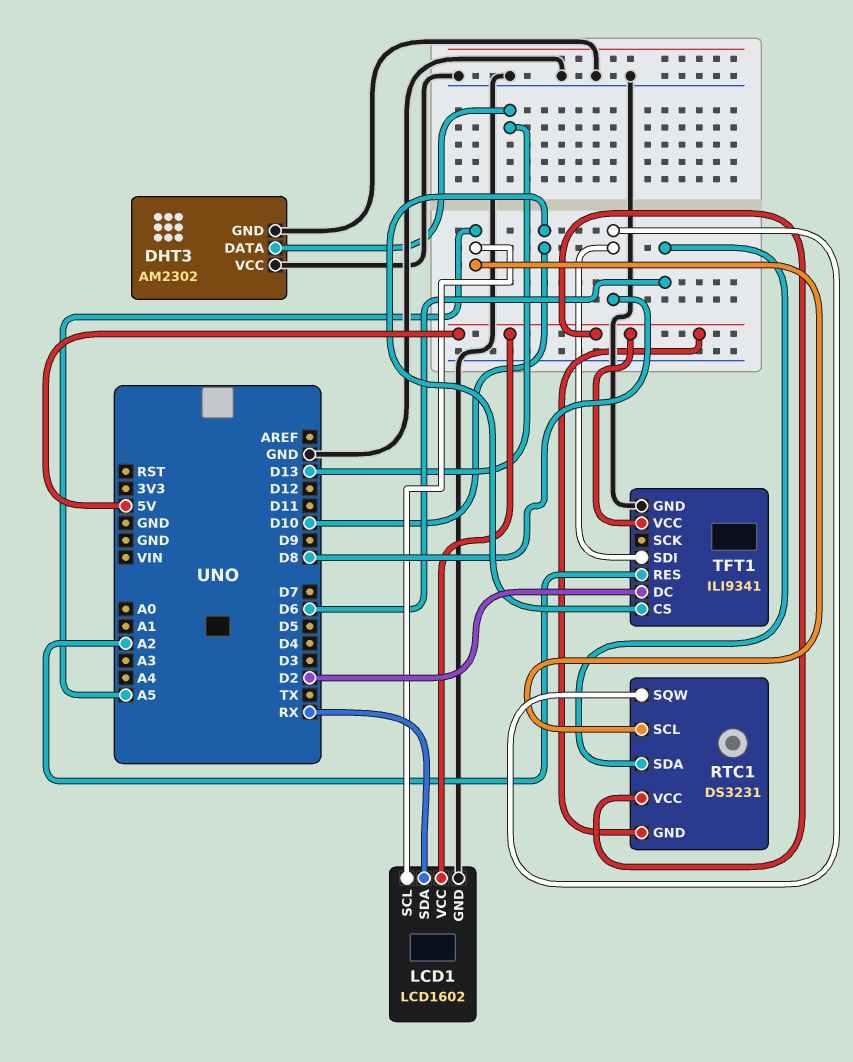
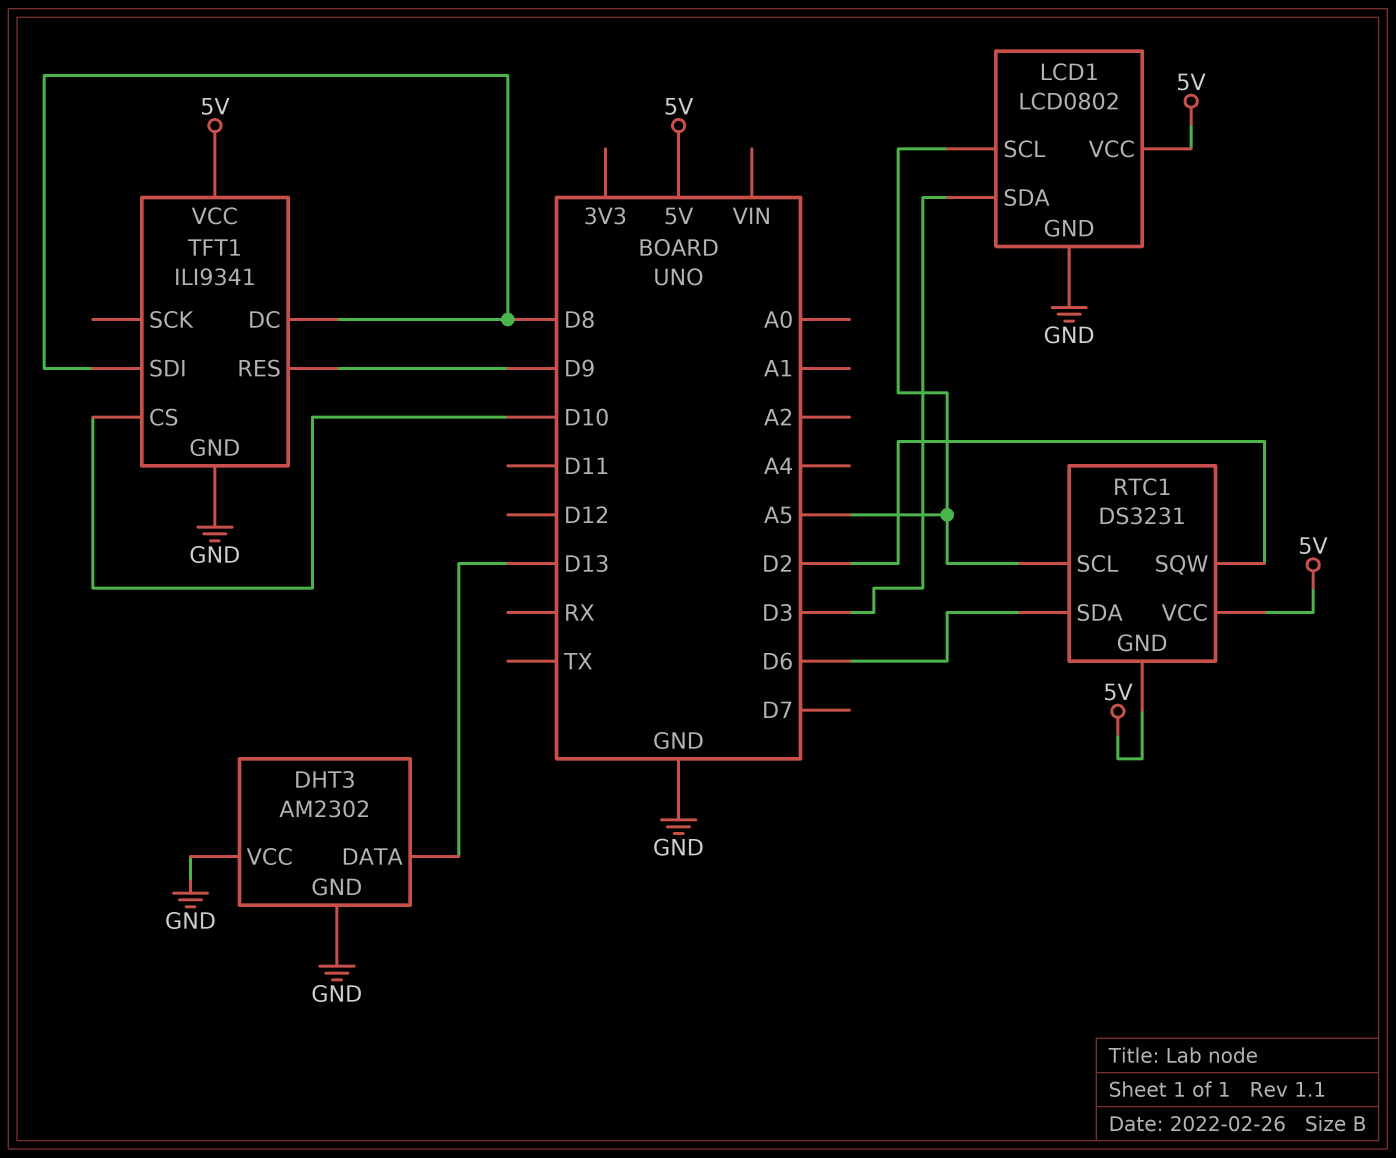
LCD1: LCD1602 -> LCD0802
LCD1 pin SDA: RX -> D3
RTC1 pin SQW: D8 -> D2
TFT1 pin DC: D2 -> D8
TFT1 pin RES: A2 -> D9

